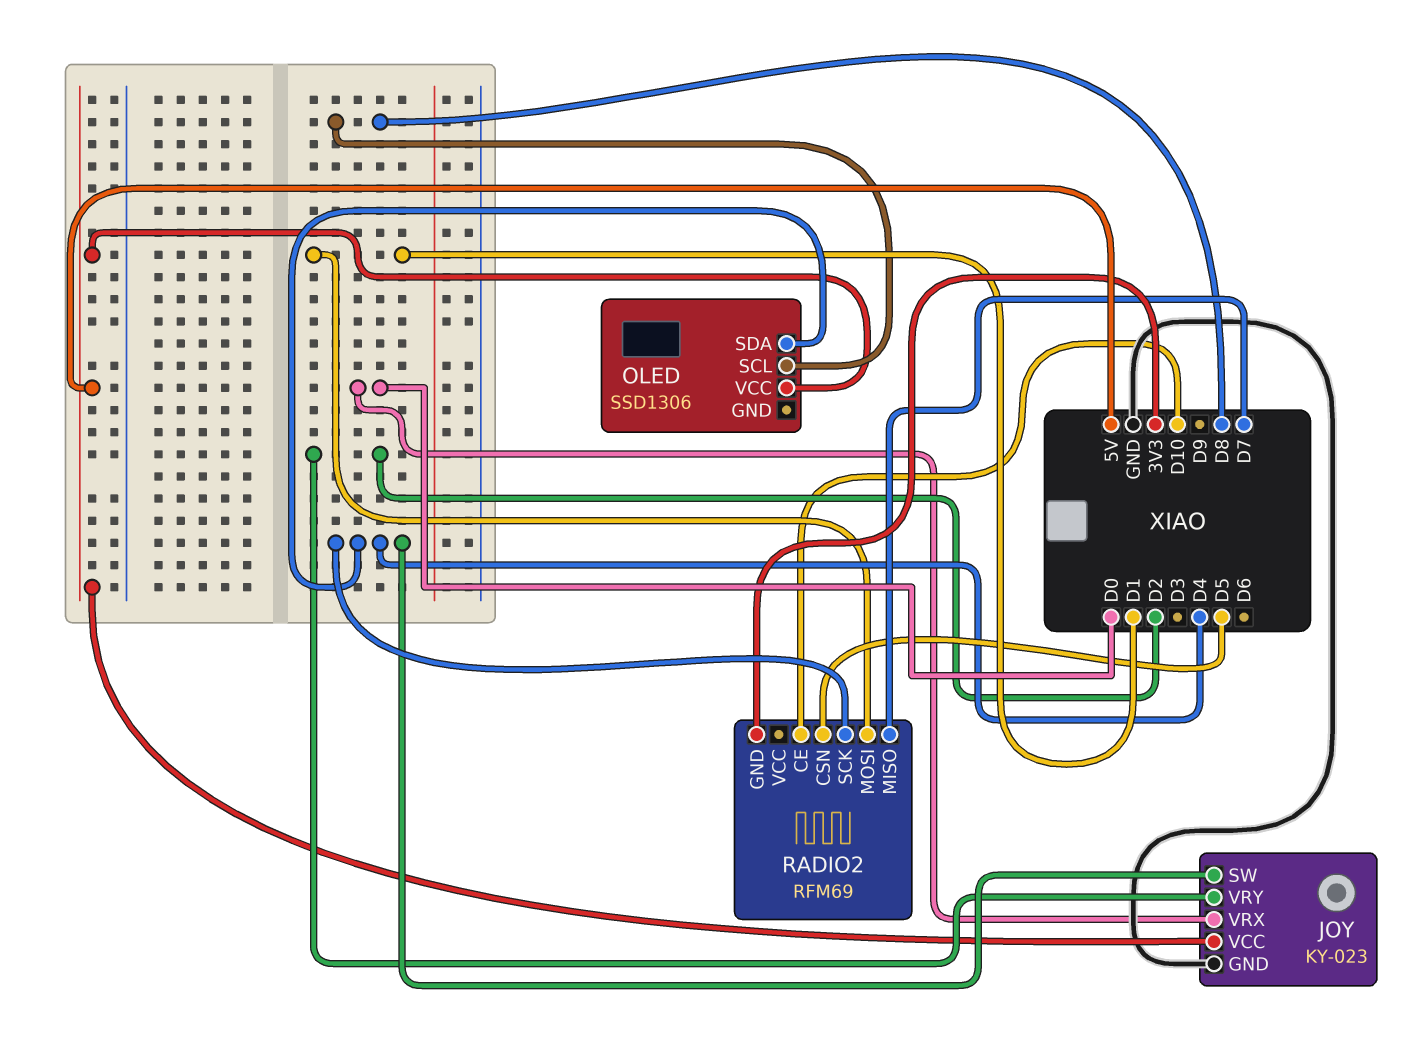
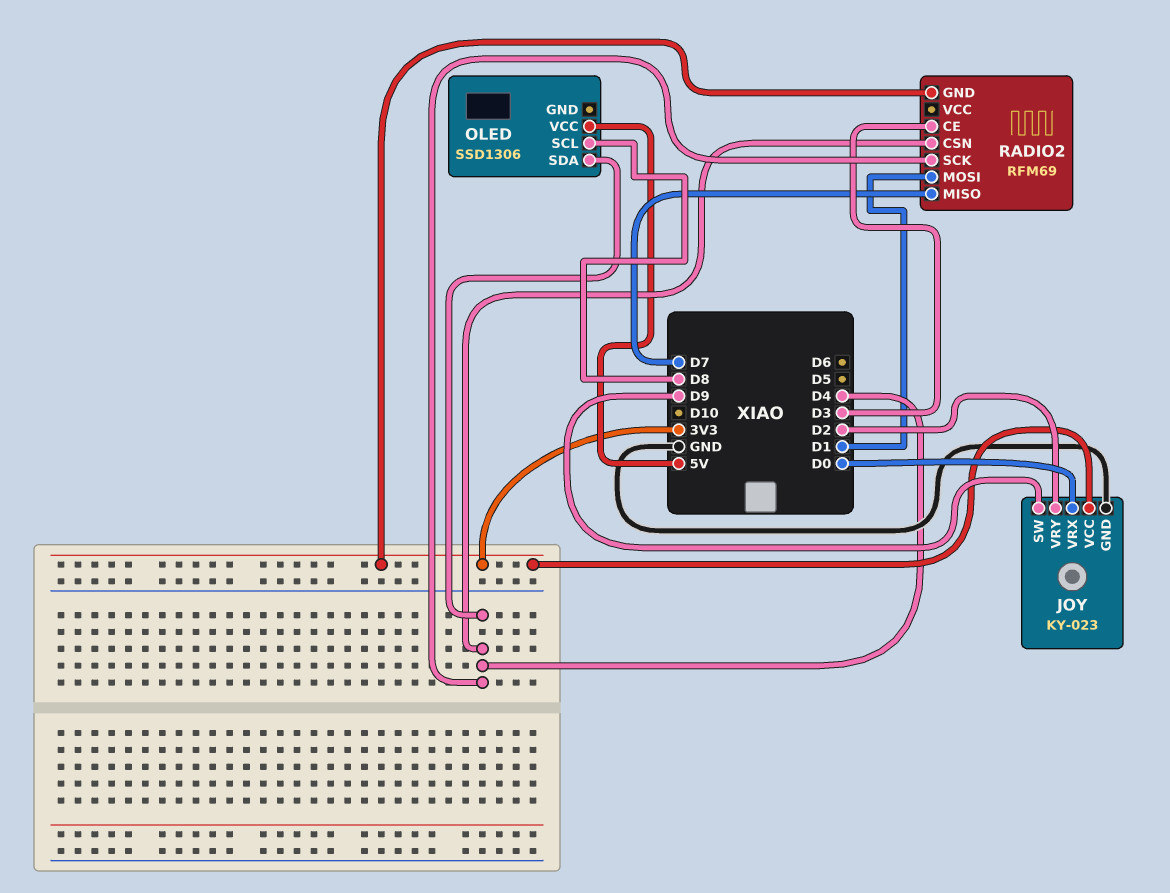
JOY pin SW: D4 -> D9
JOY pin VCC: 5V -> 3V3
RADIO2 pin CE: D10 -> D3
RADIO2 pin CSN: D5 -> D4

